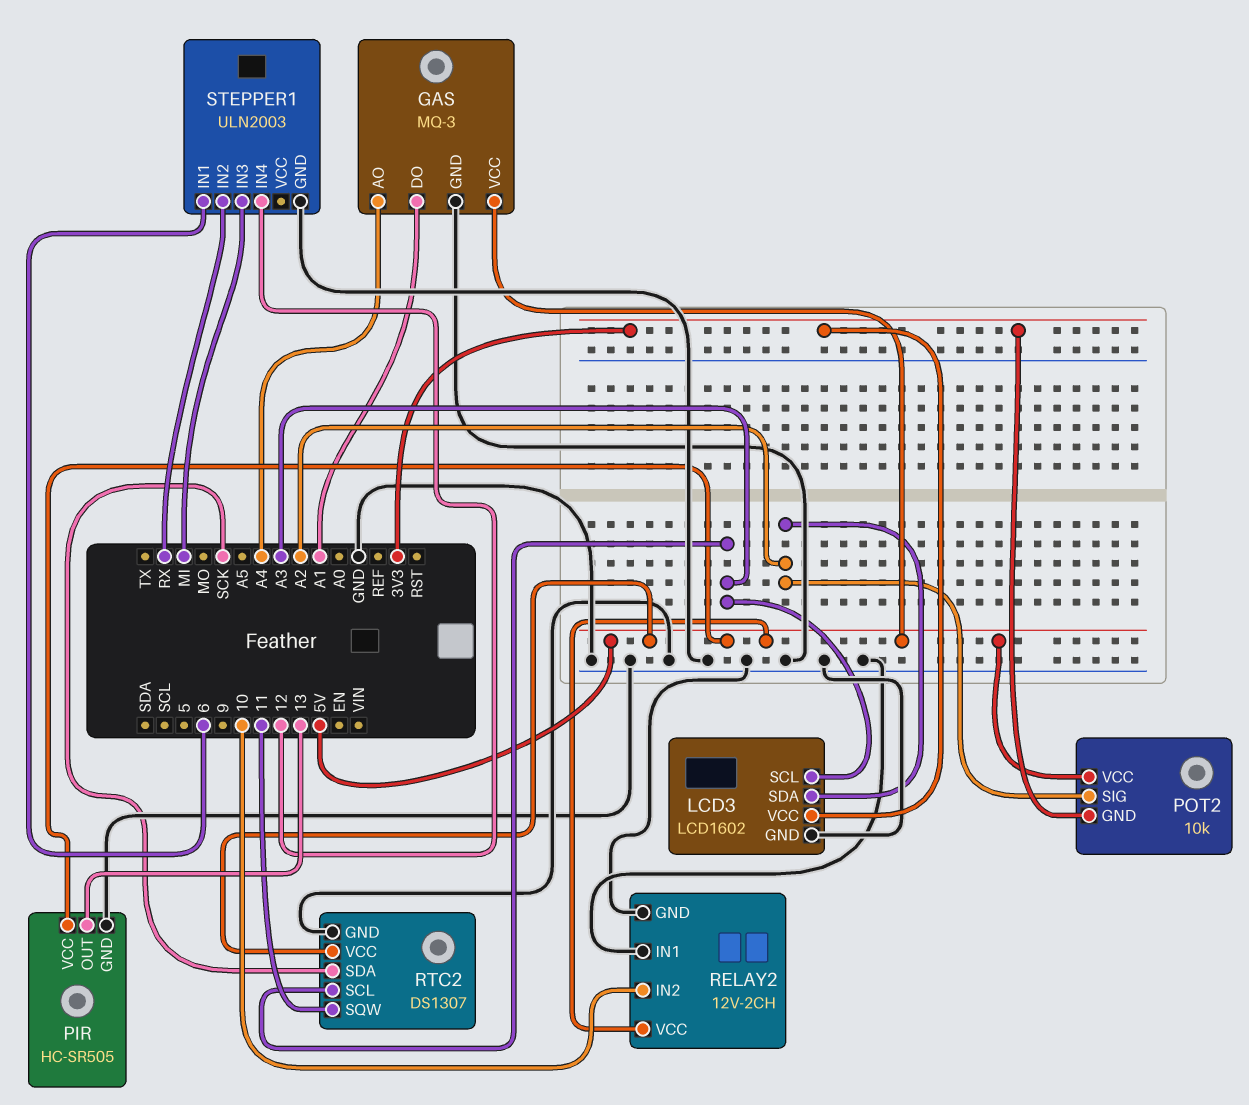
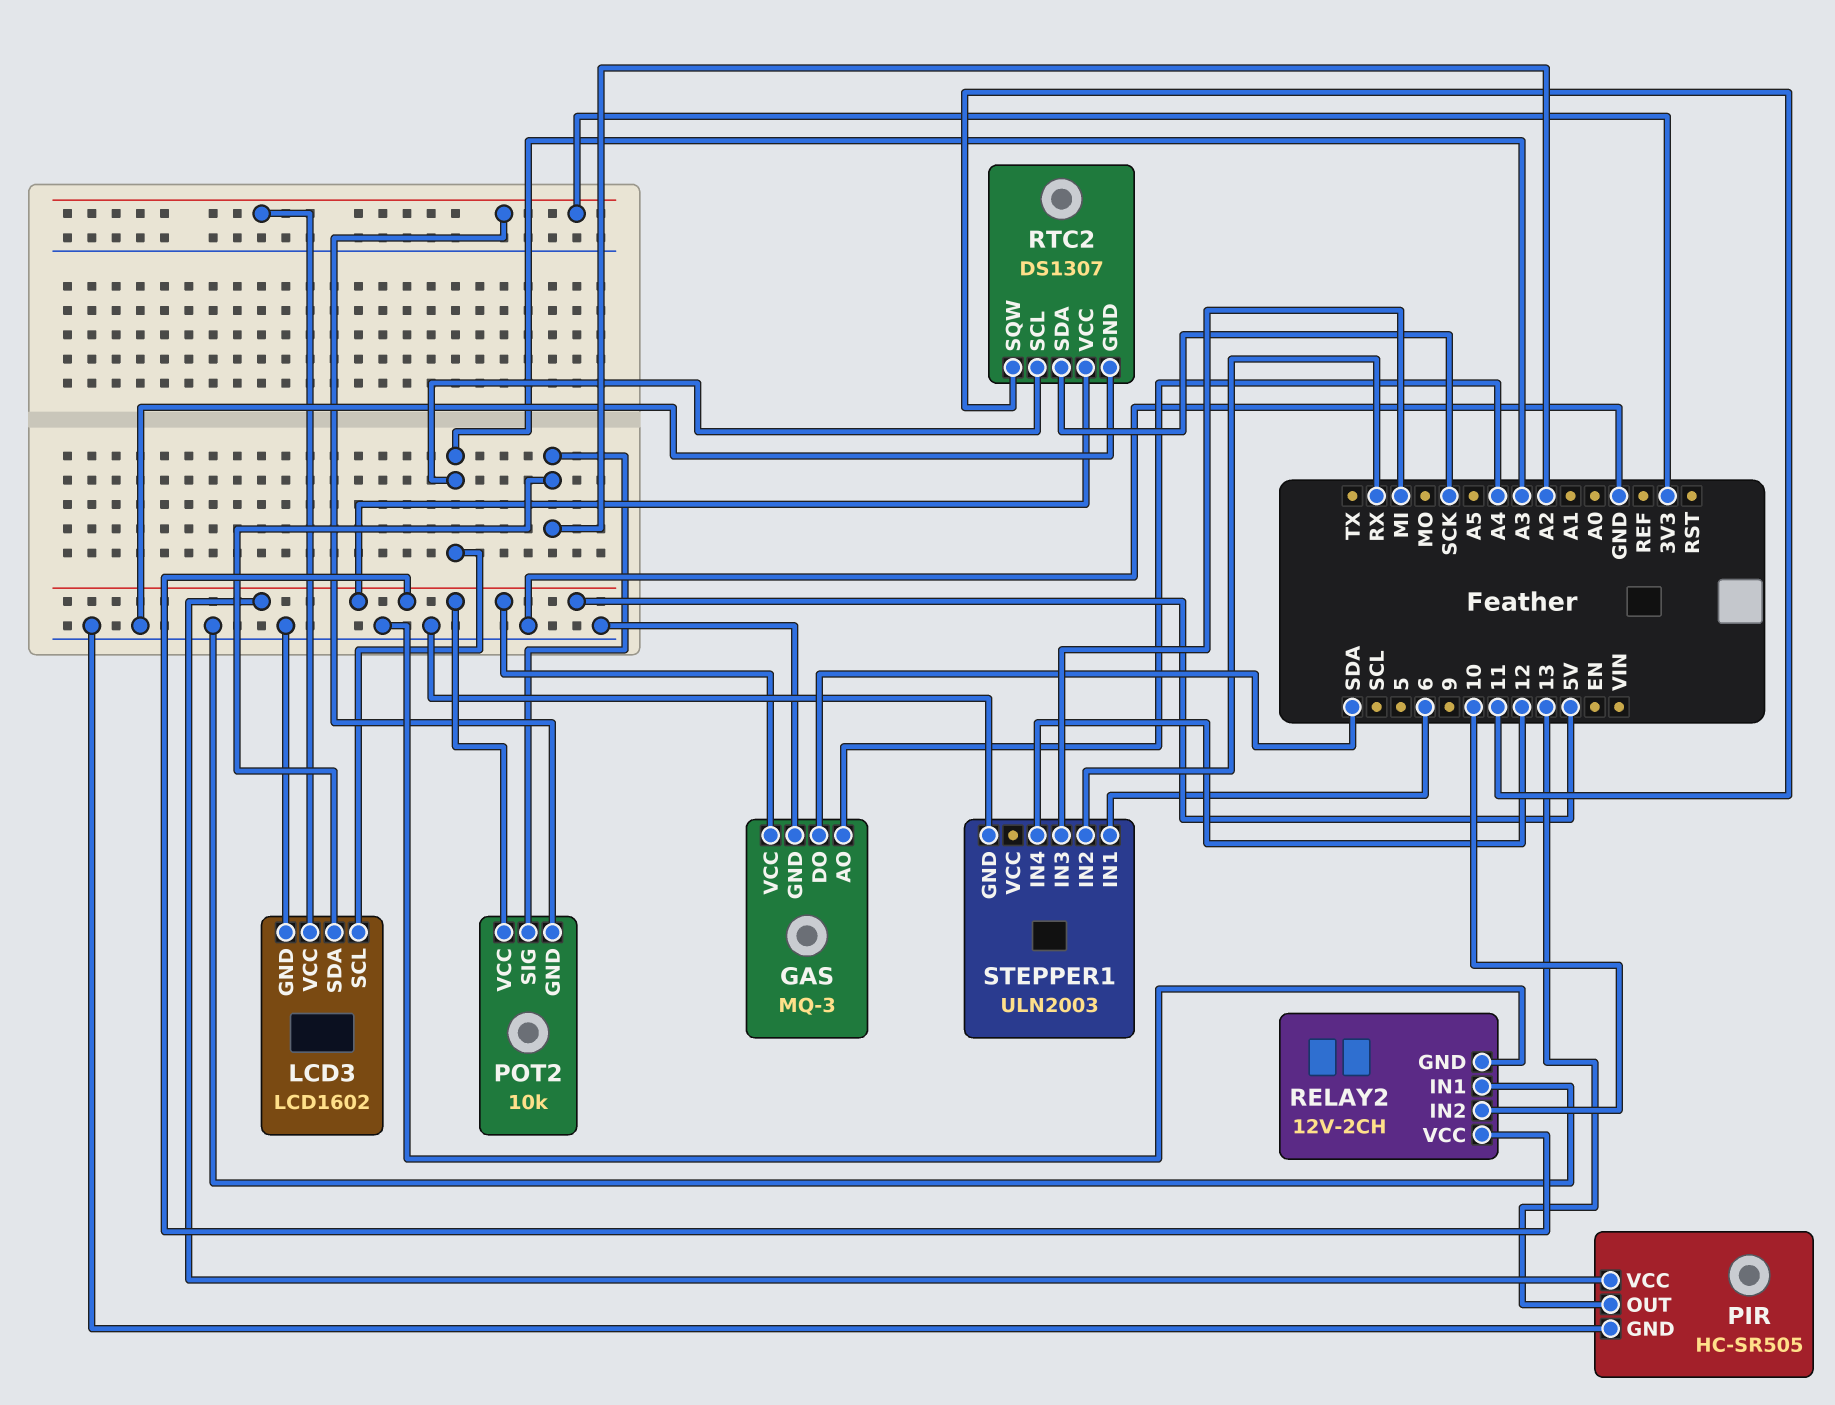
GAS pin DO: A1 -> SDA

